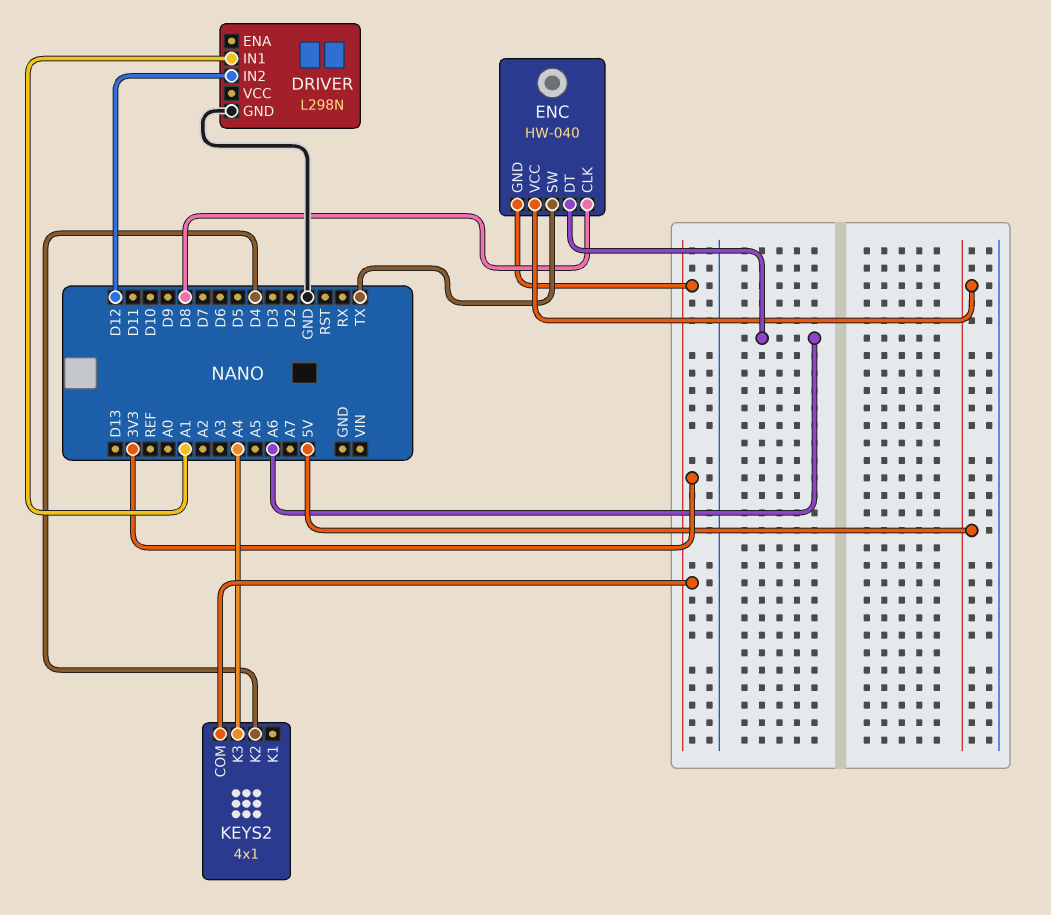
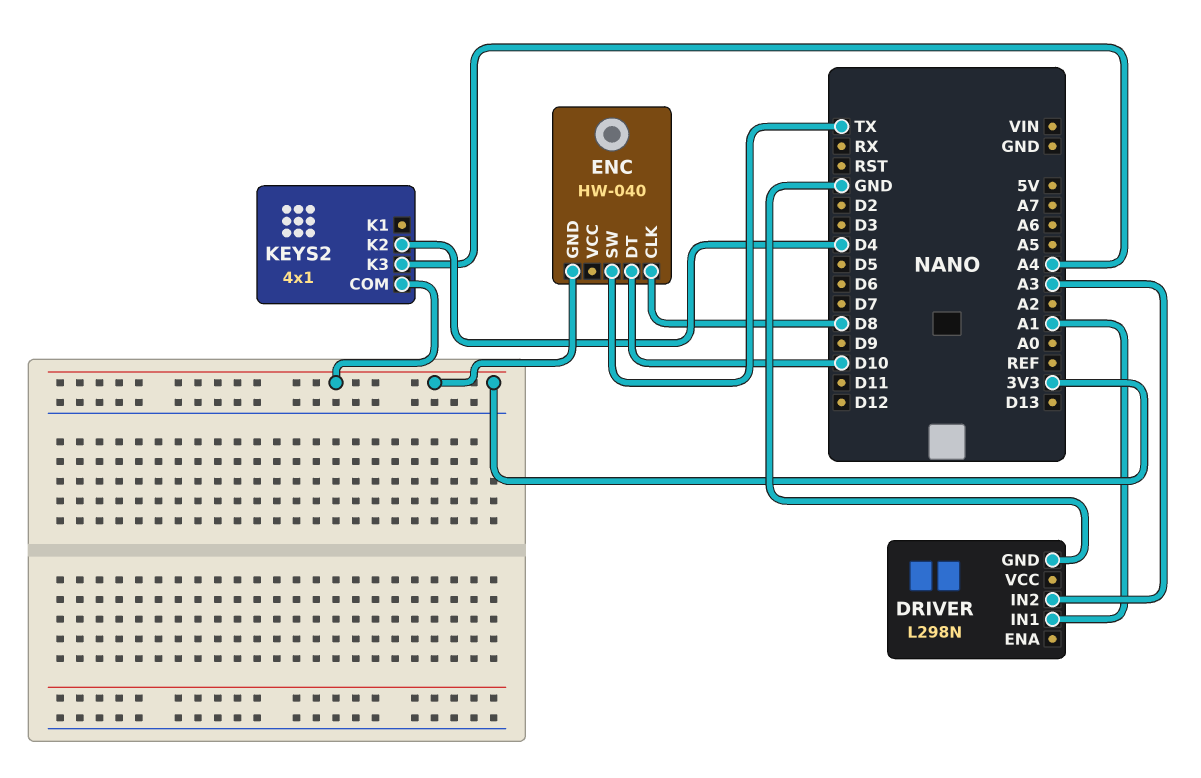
DRIVER pin IN2: D12 -> A3
ENC pin DT: A6 -> D10
ENC pin VCC: 5V -> none

